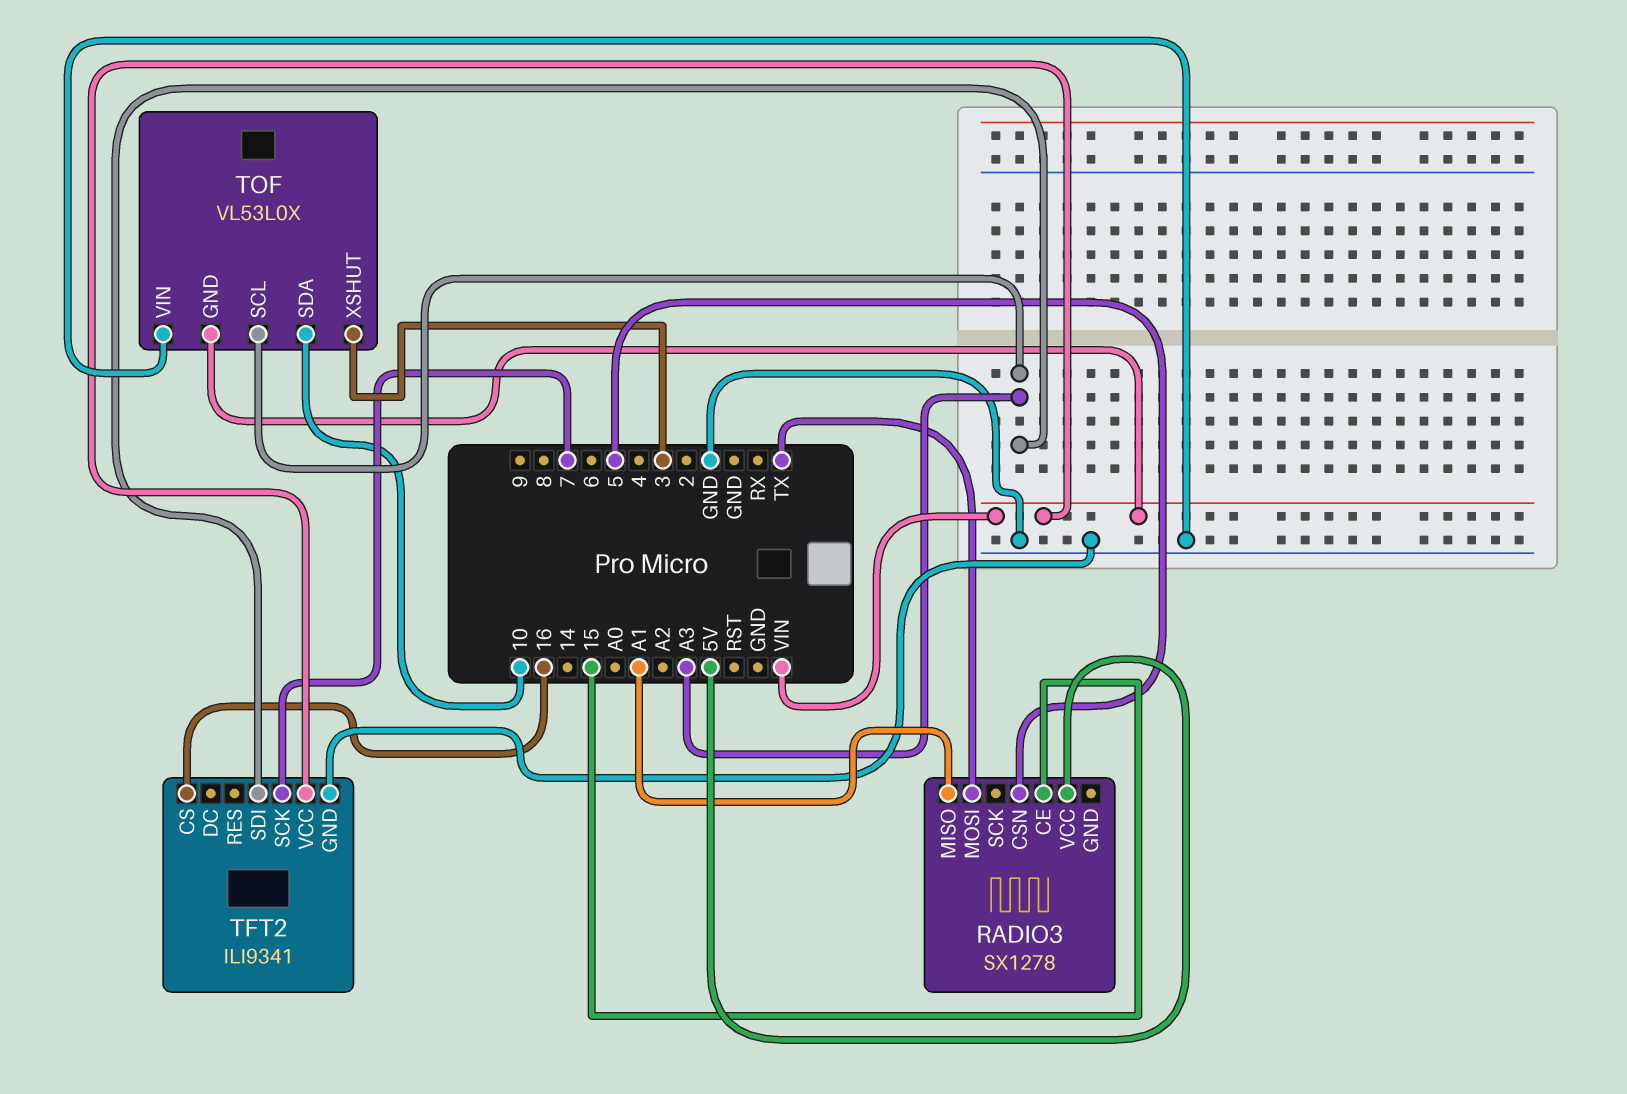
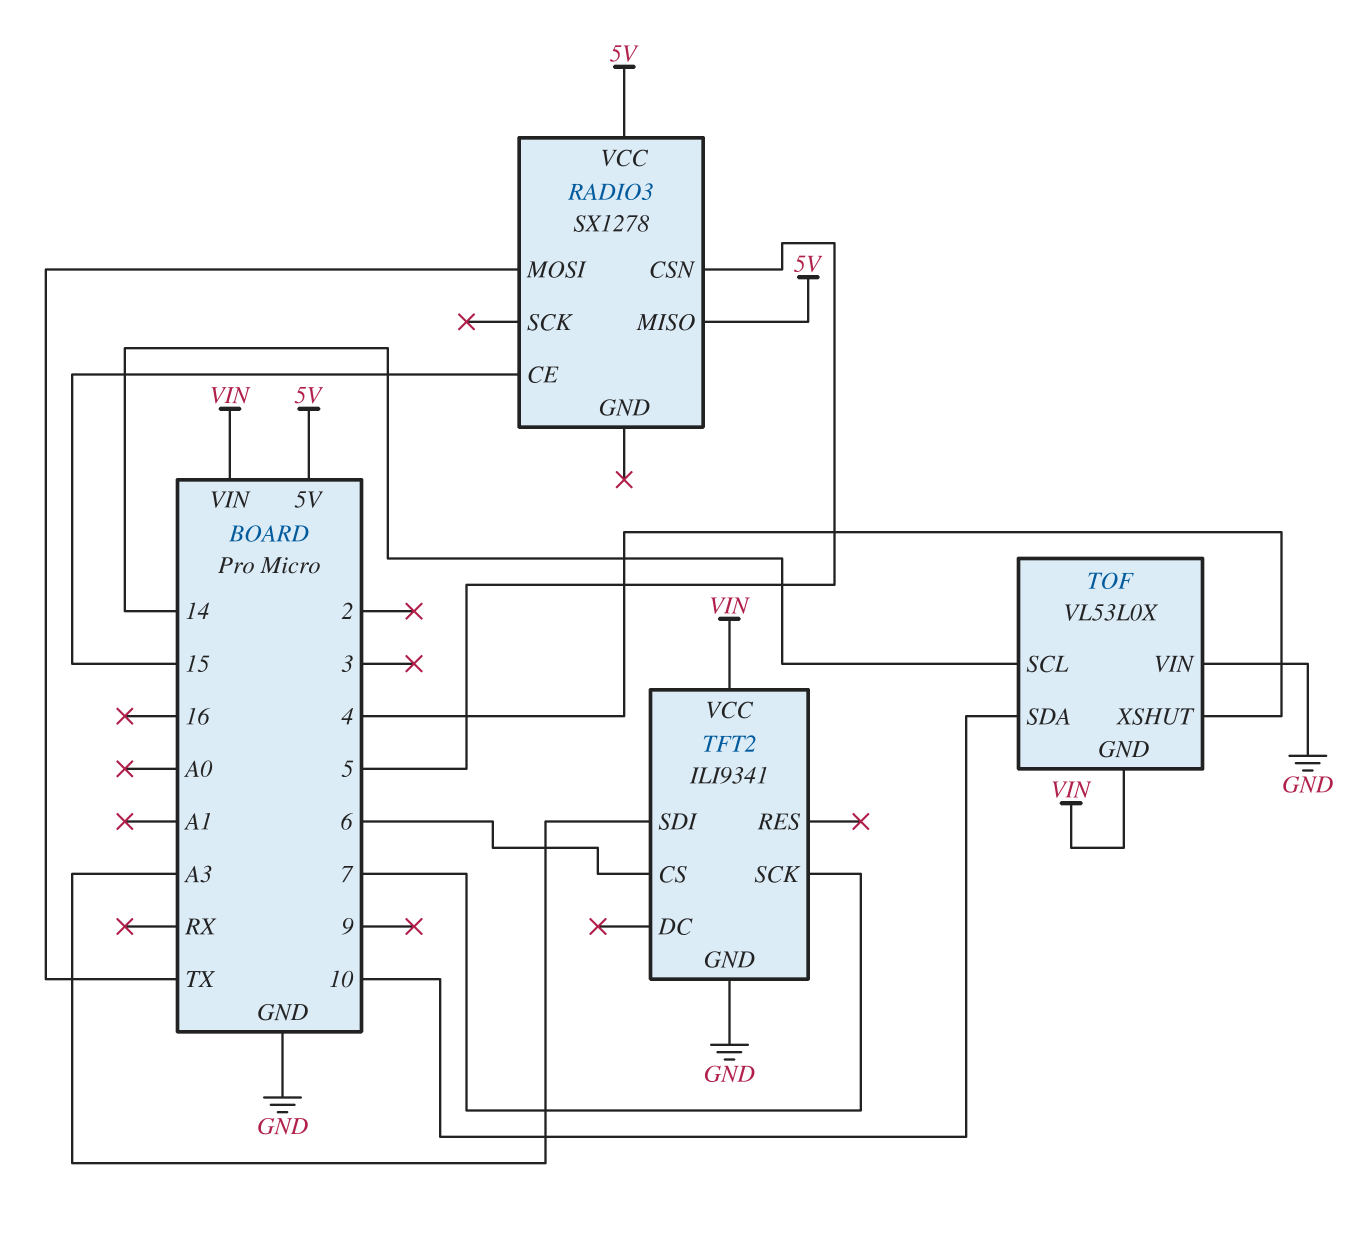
RADIO3 pin MISO: A1 -> 5V
TFT2 pin CS: 16 -> 6
TOF pin SCL: A3 -> 14
TOF pin XSHUT: 3 -> 4

